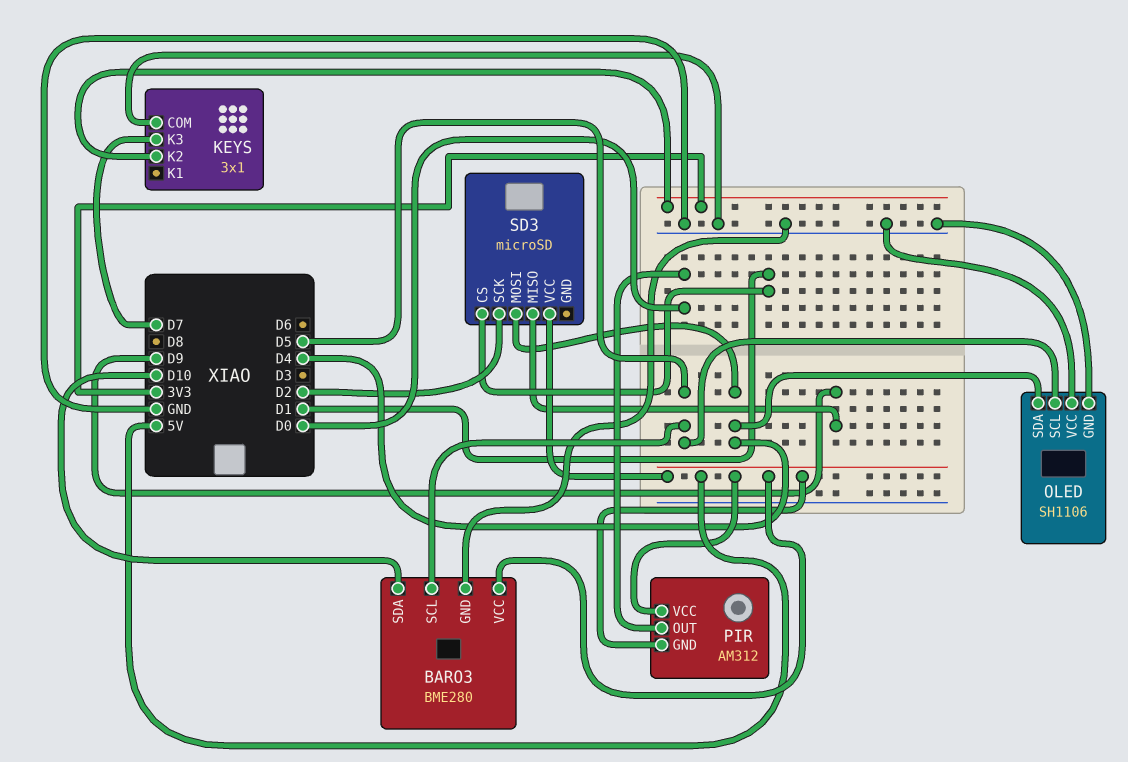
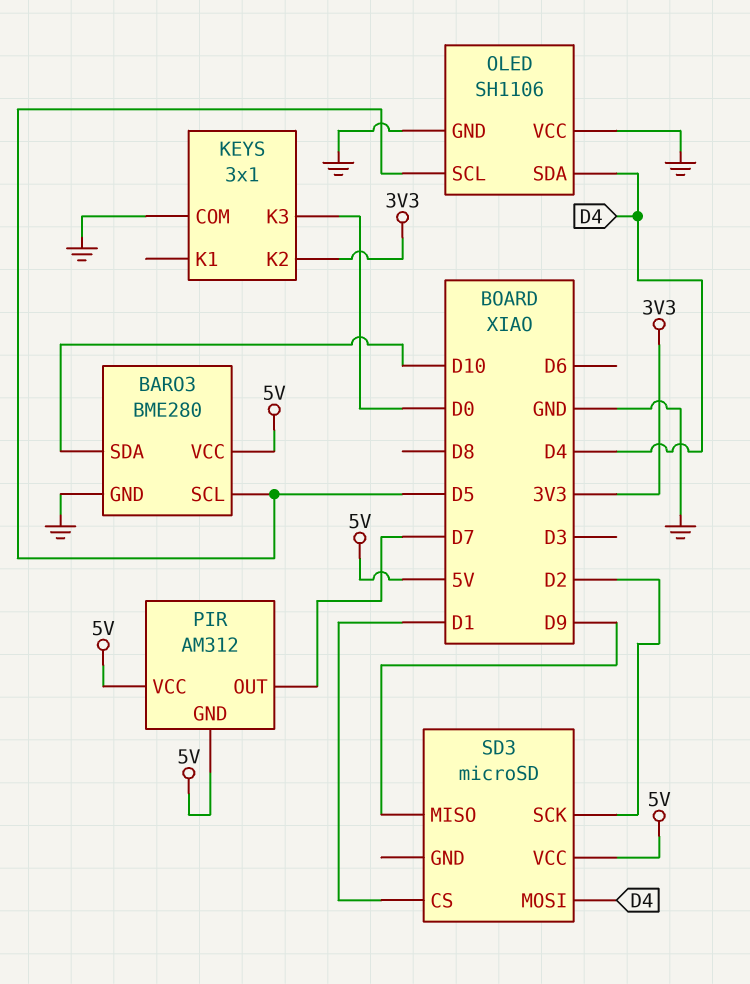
KEYS pin K3: D7 -> D0
PIR pin OUT: D0 -> D7

